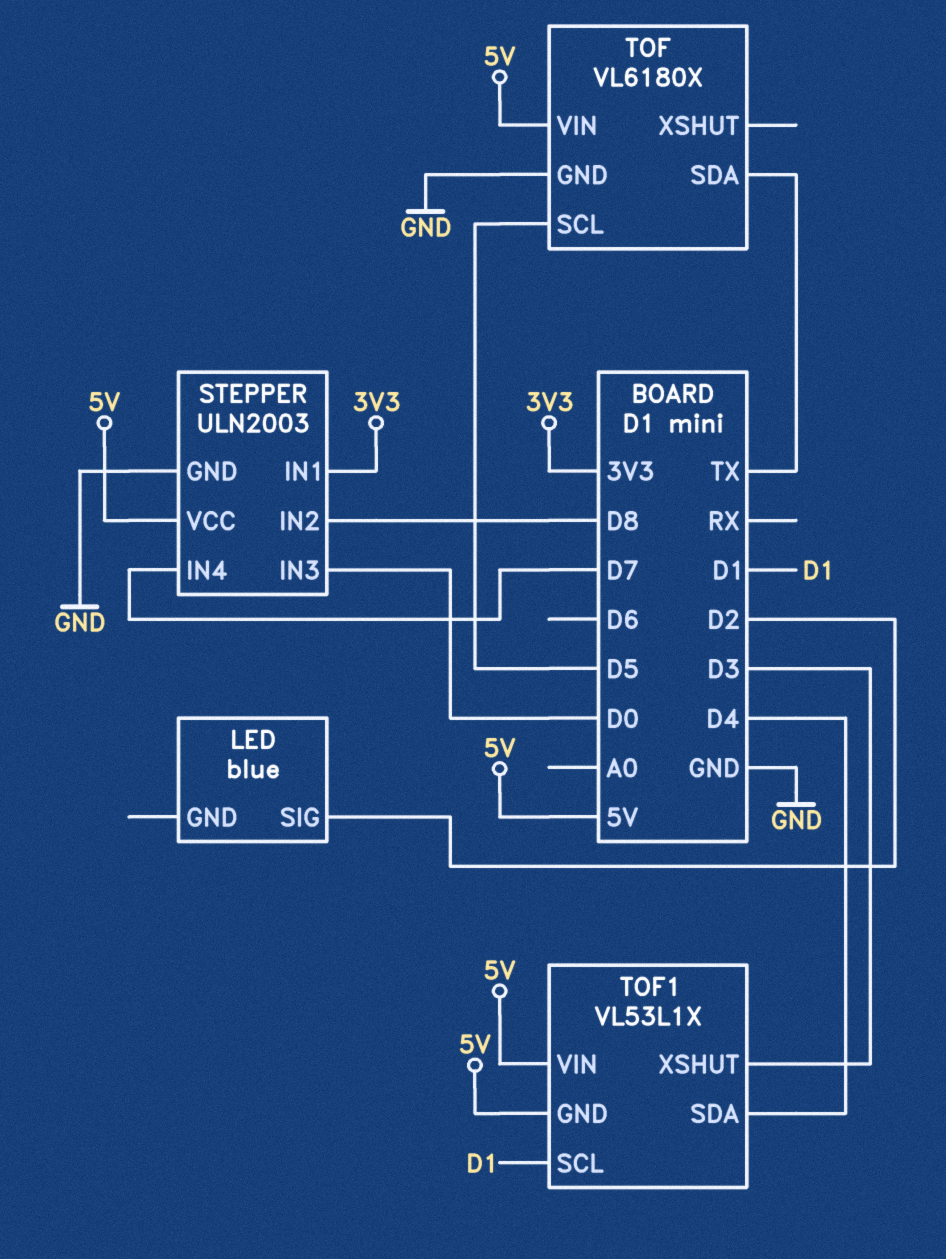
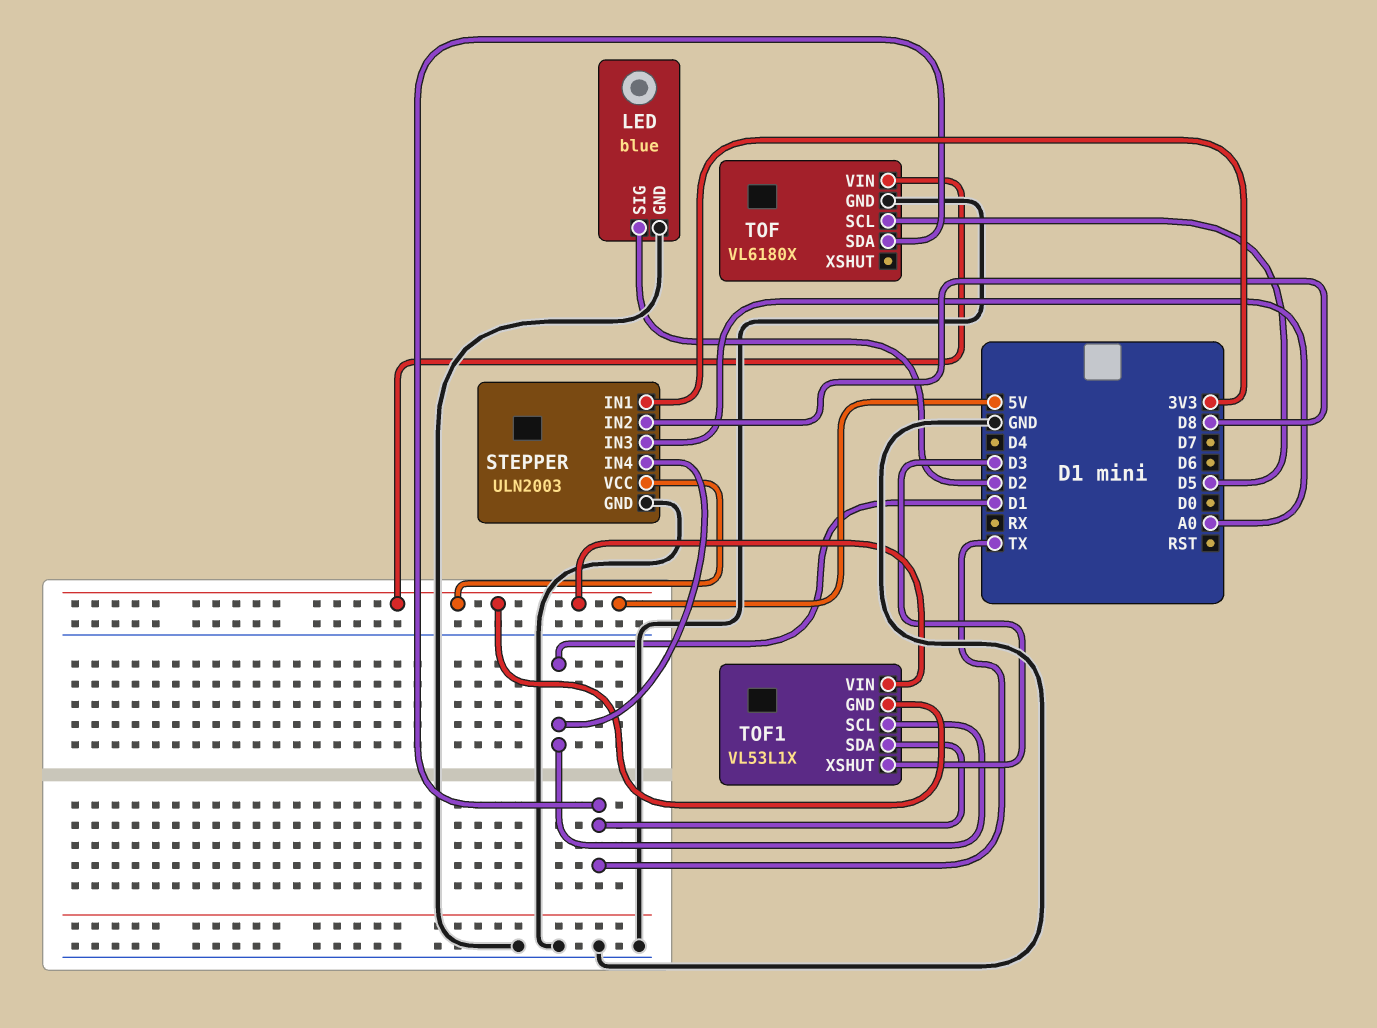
LED pin GND: none -> GND
STEPPER pin IN3: D0 -> A0
STEPPER pin IN4: D7 -> D1
TOF1 pin SDA: D4 -> TX

